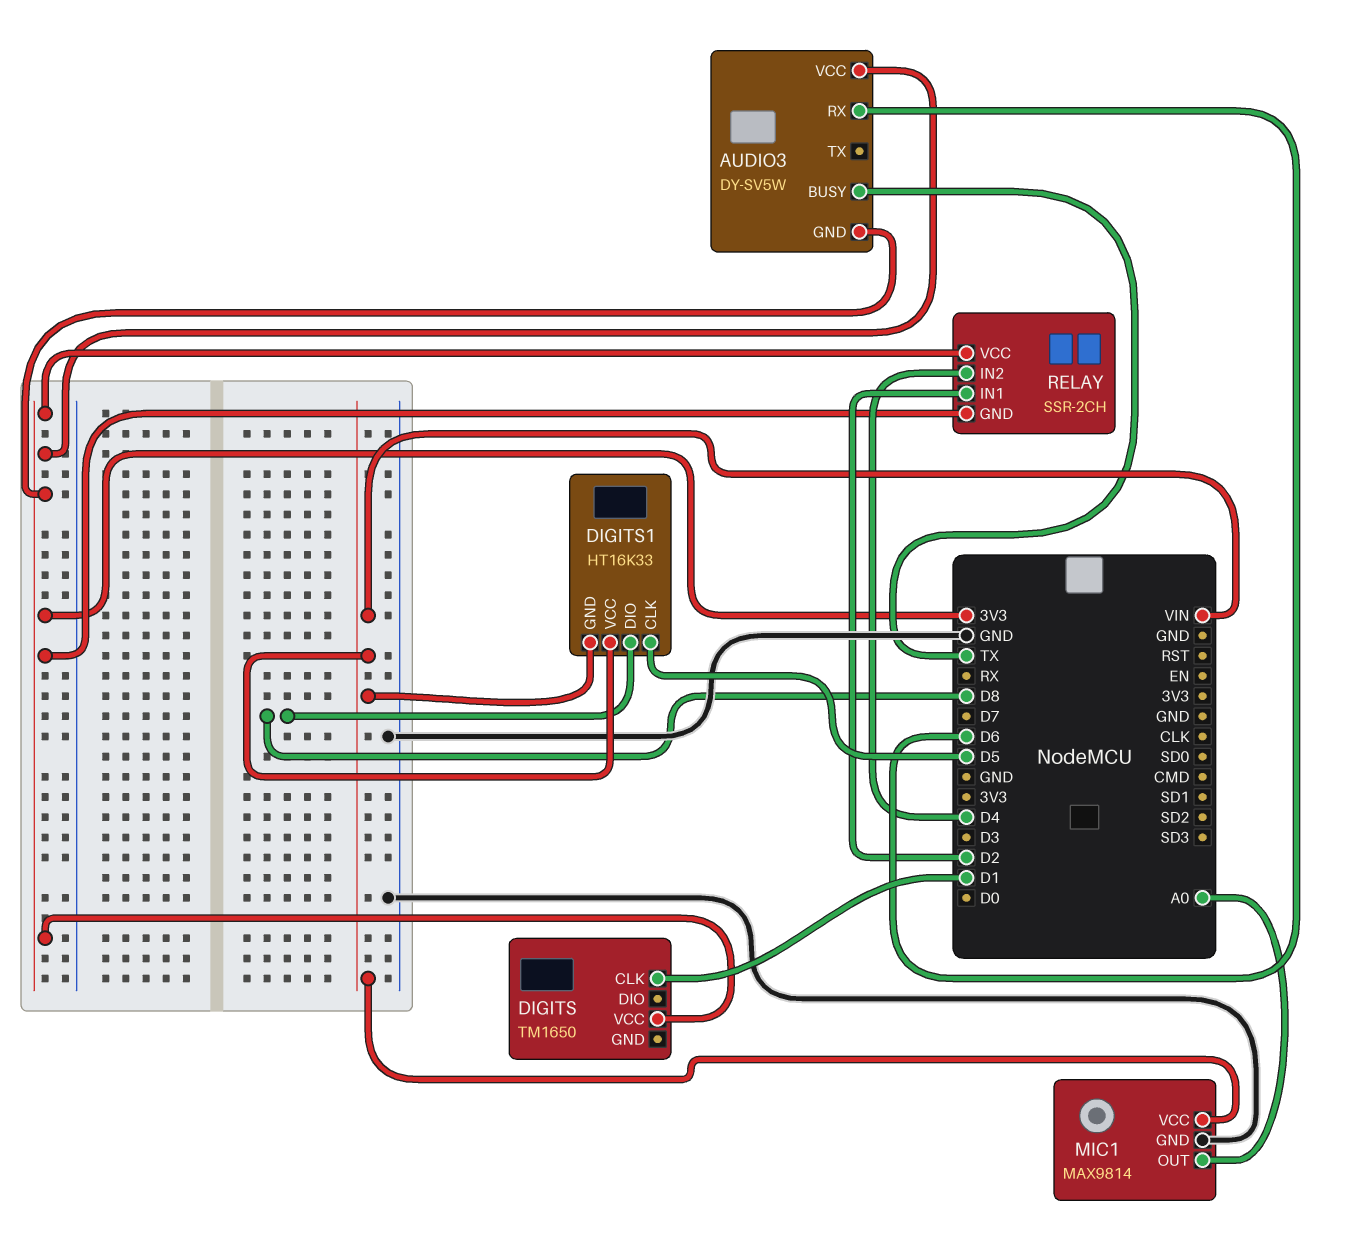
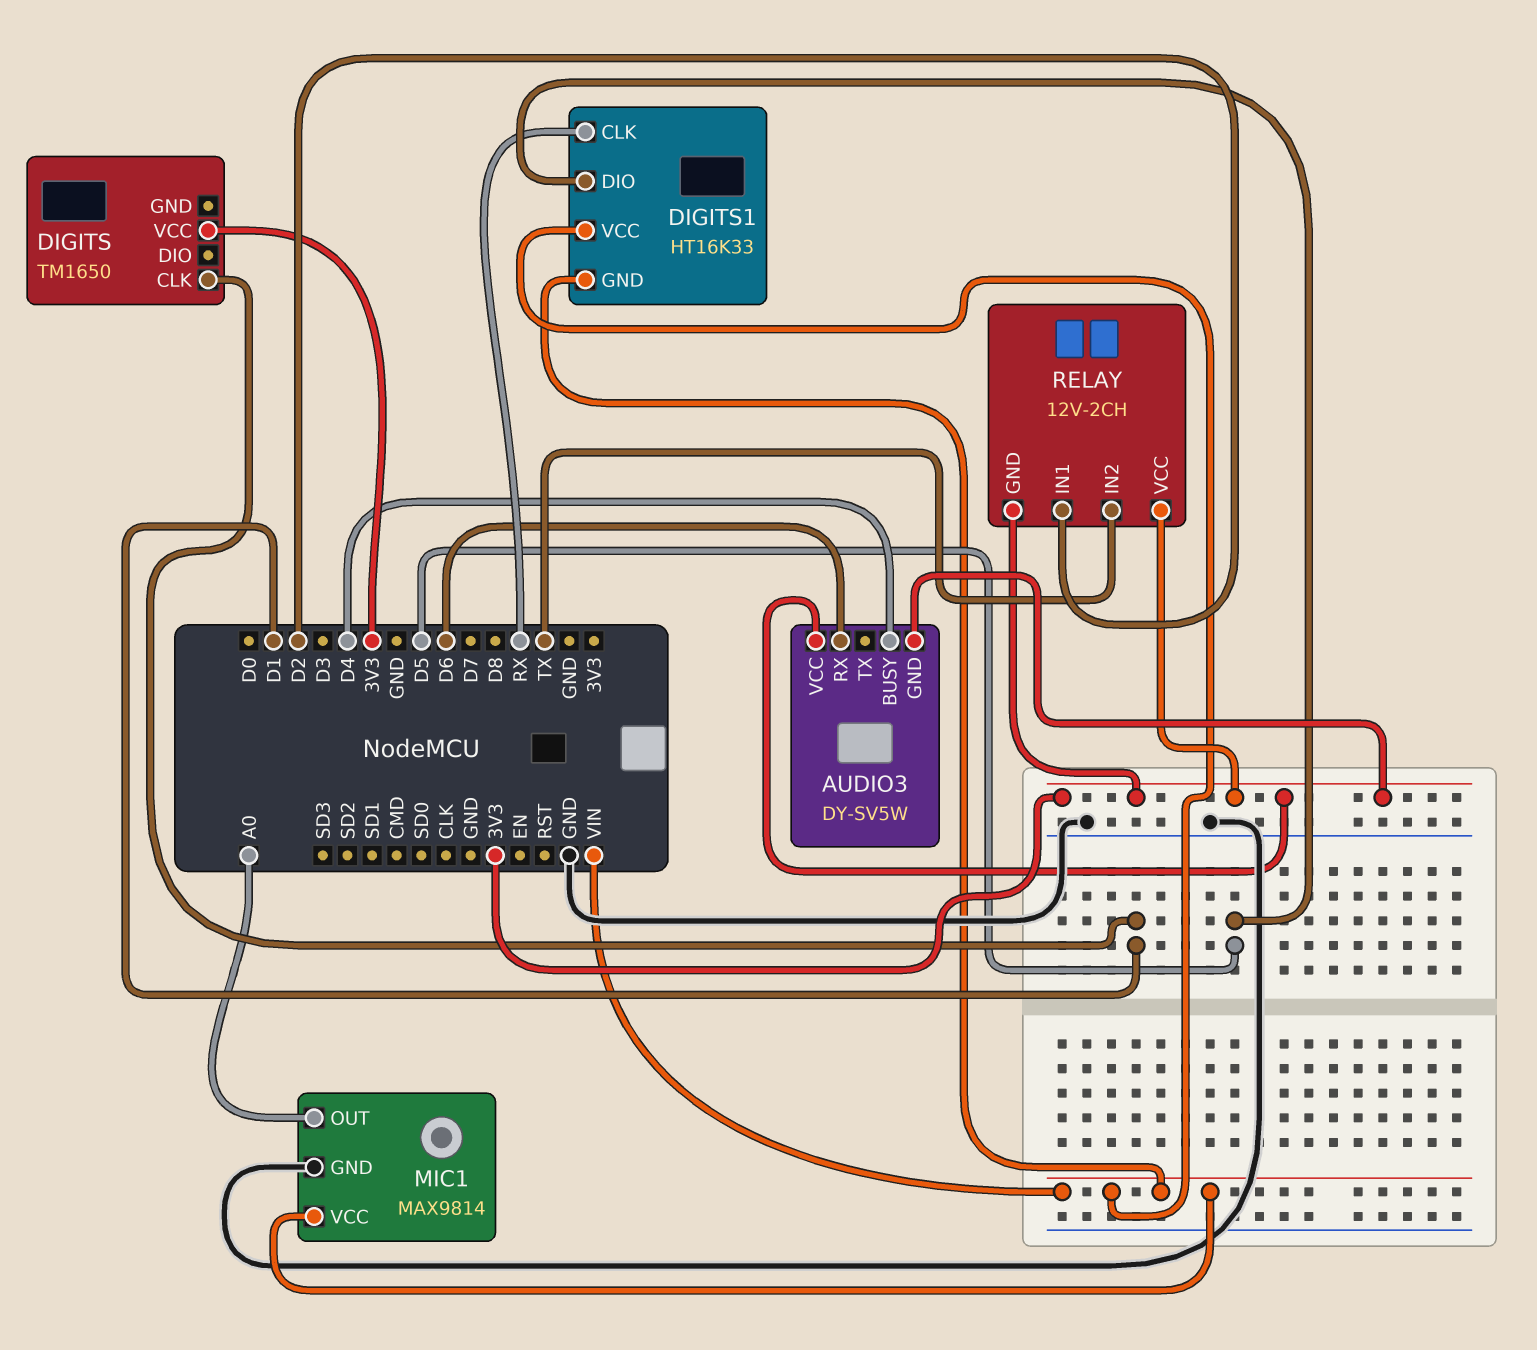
AUDIO3 pin BUSY: TX -> D4
DIGITS1 pin CLK: D5 -> RX
DIGITS1 pin DIO: D8 -> D5
RELAY: SSR-2CH -> 12V-2CH
RELAY pin IN2: D4 -> TX

